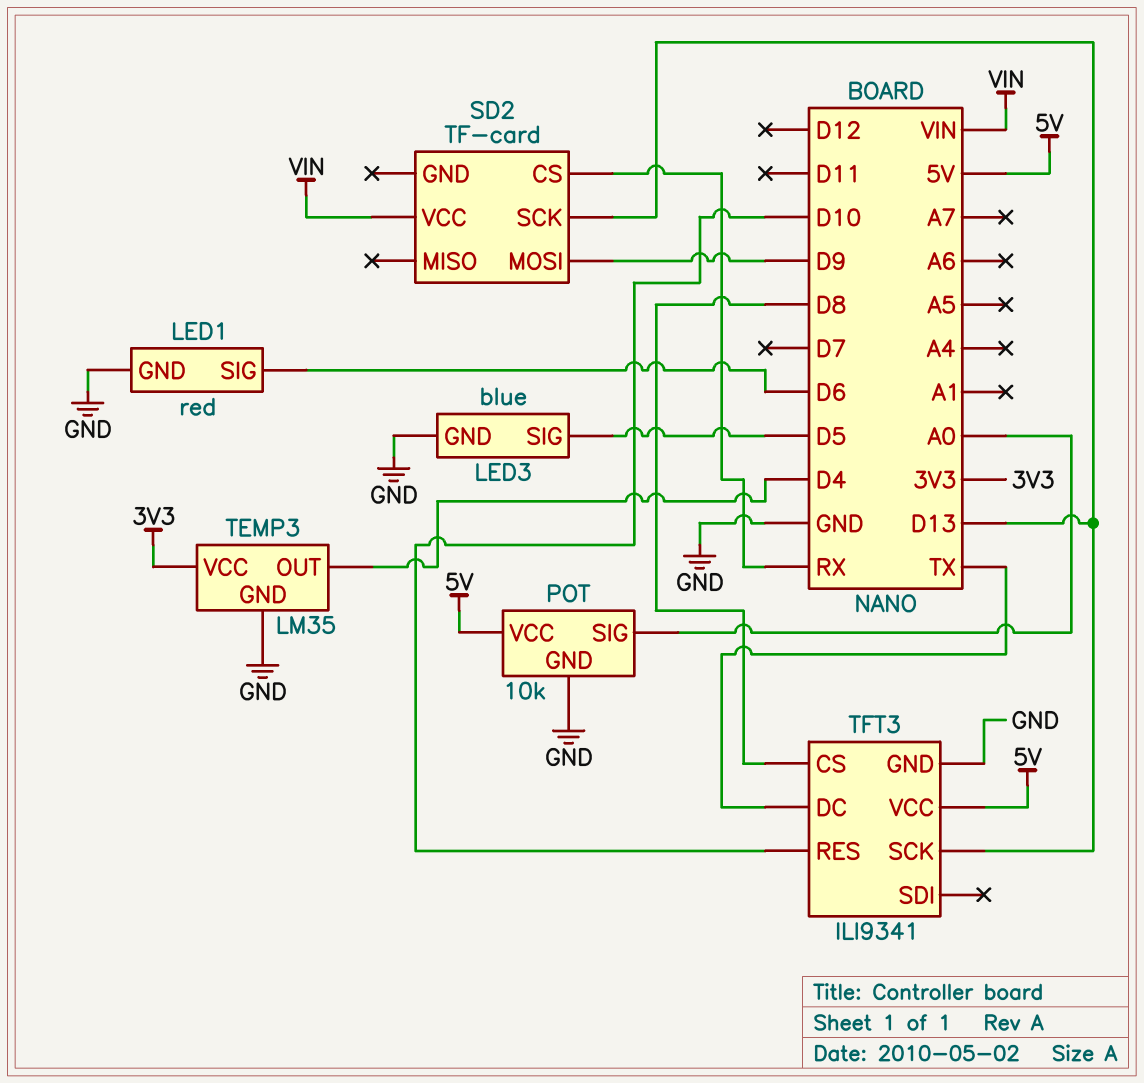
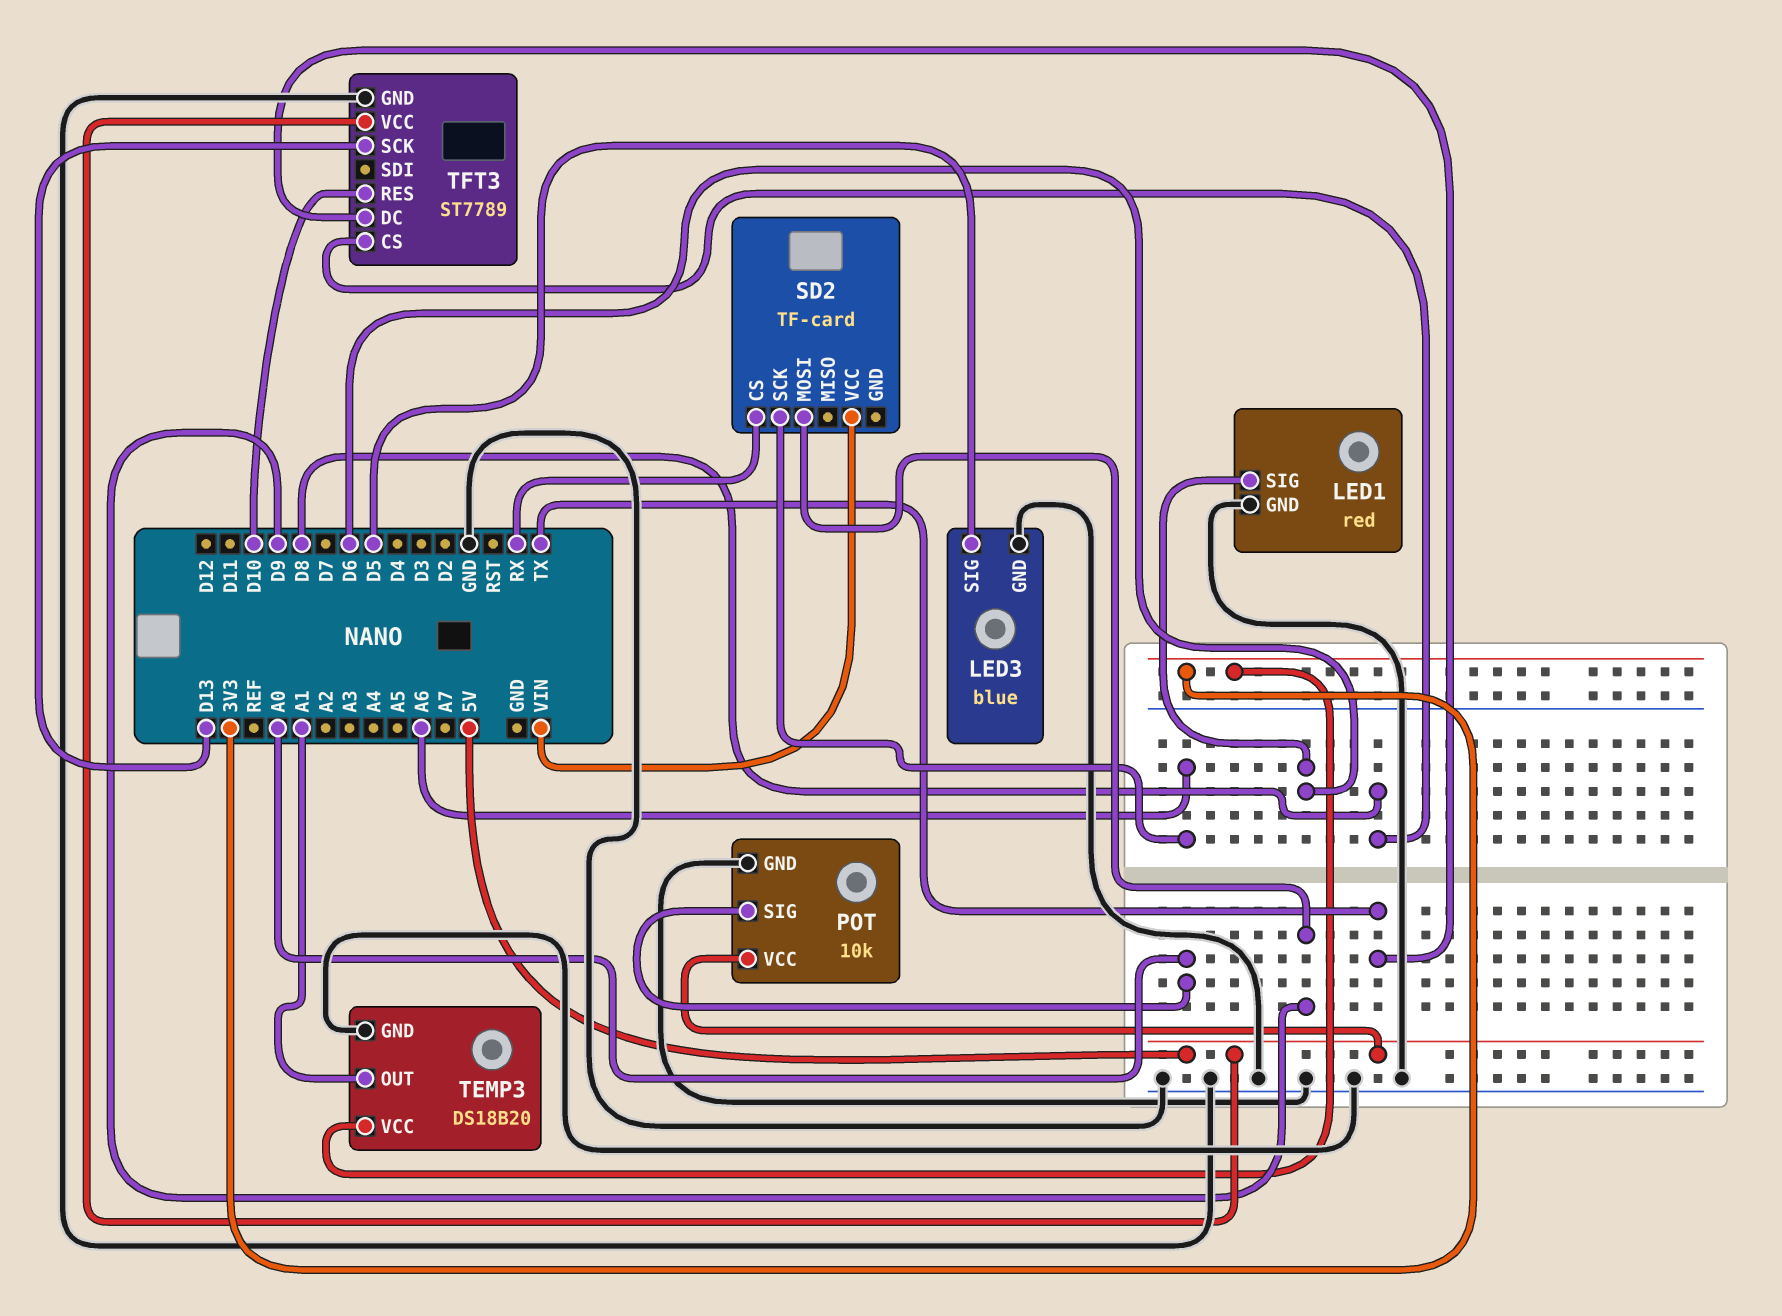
SD2 pin SCK: D13 -> A6
TEMP3: LM35 -> DS18B20
TEMP3 pin OUT: D4 -> A1
TFT3: ILI9341 -> ST7789

